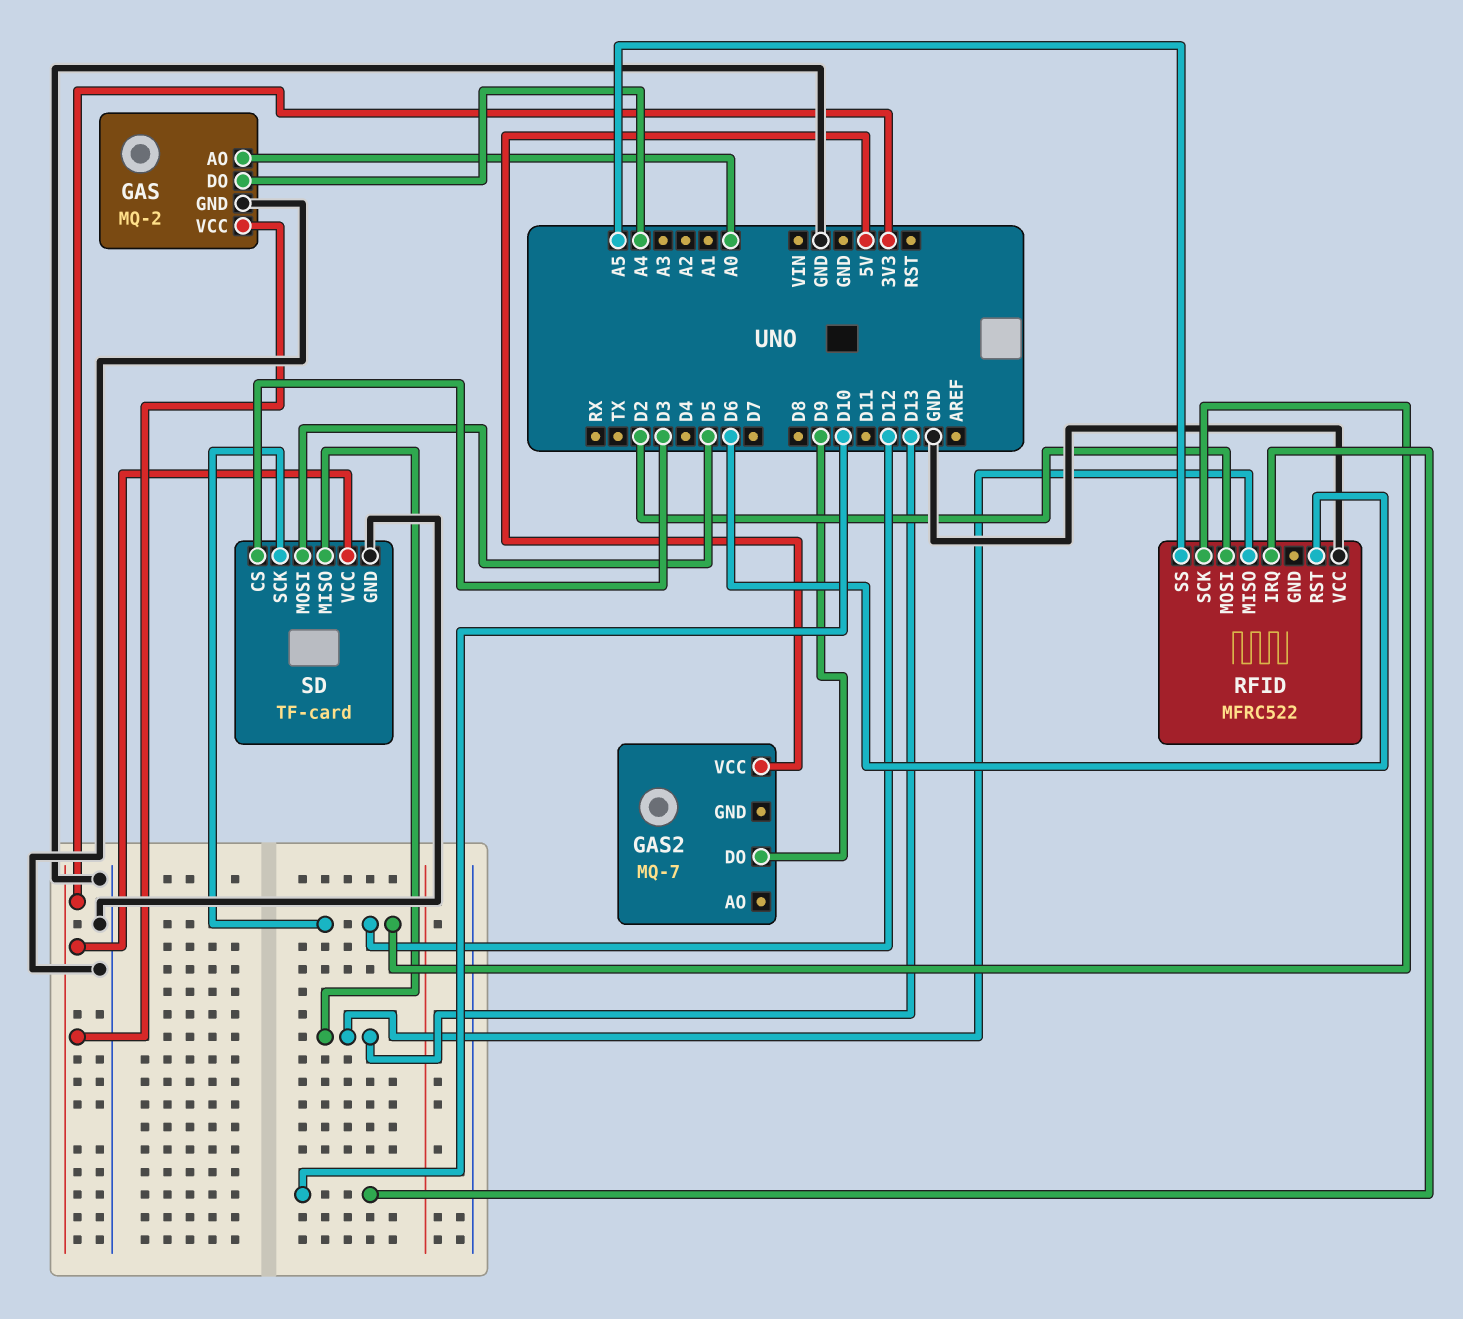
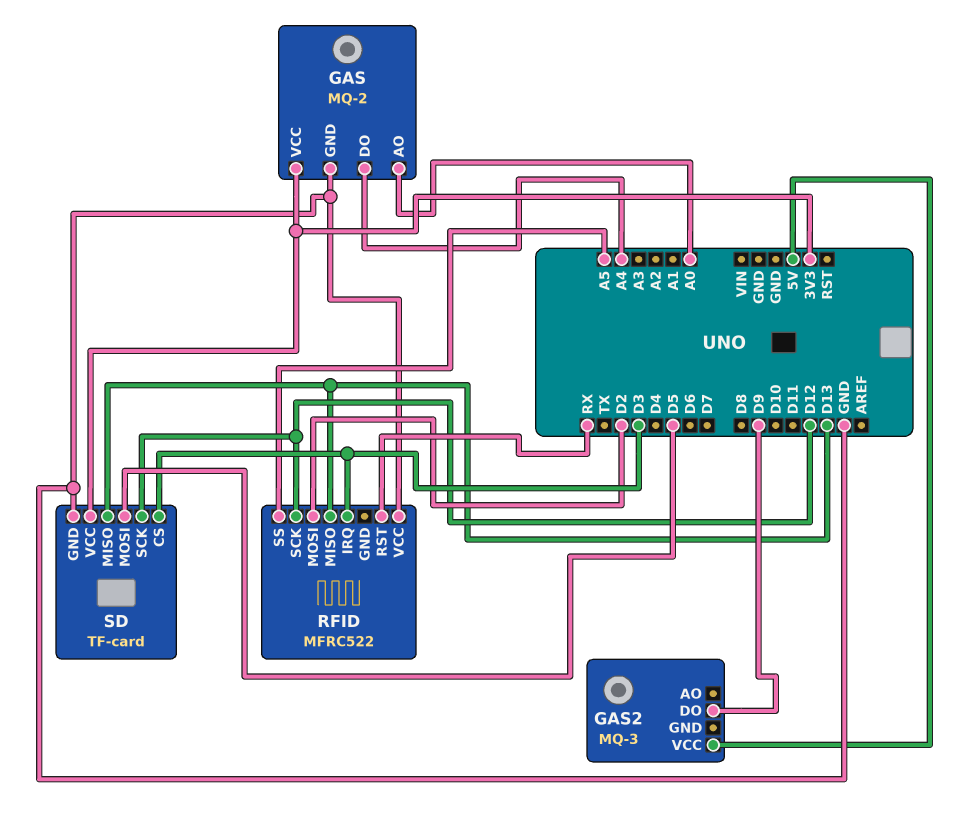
GAS2: MQ-7 -> MQ-3
RFID pin IRQ: D10 -> D3
RFID pin RST: D6 -> RX

